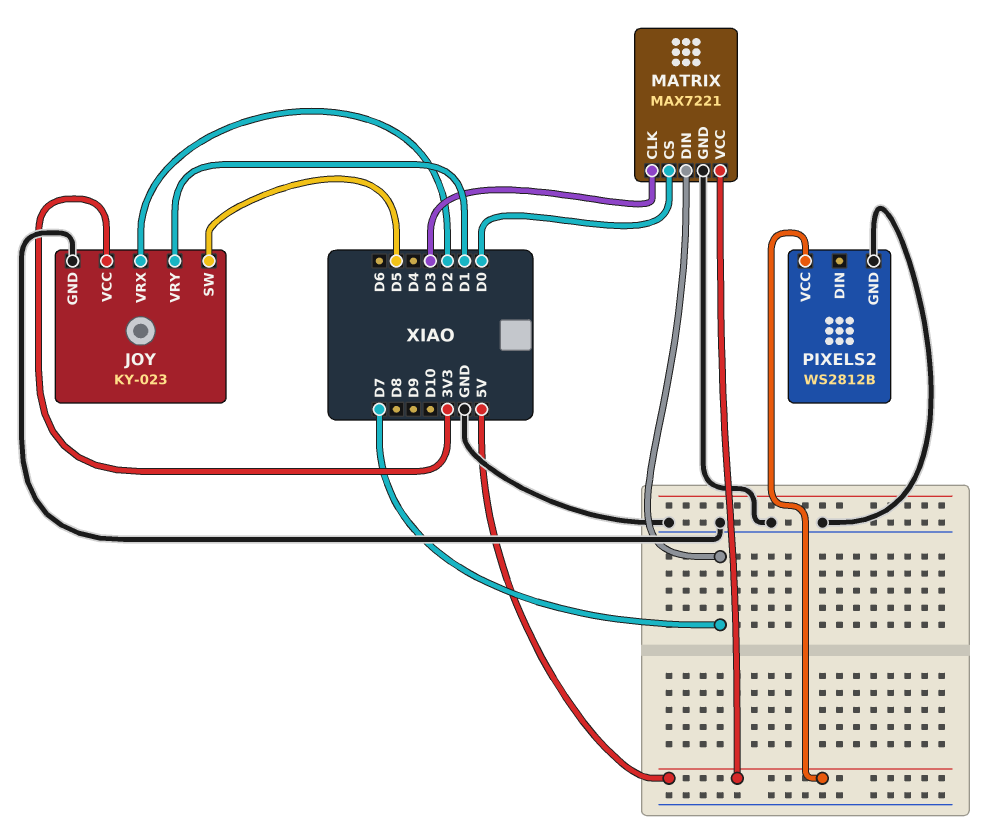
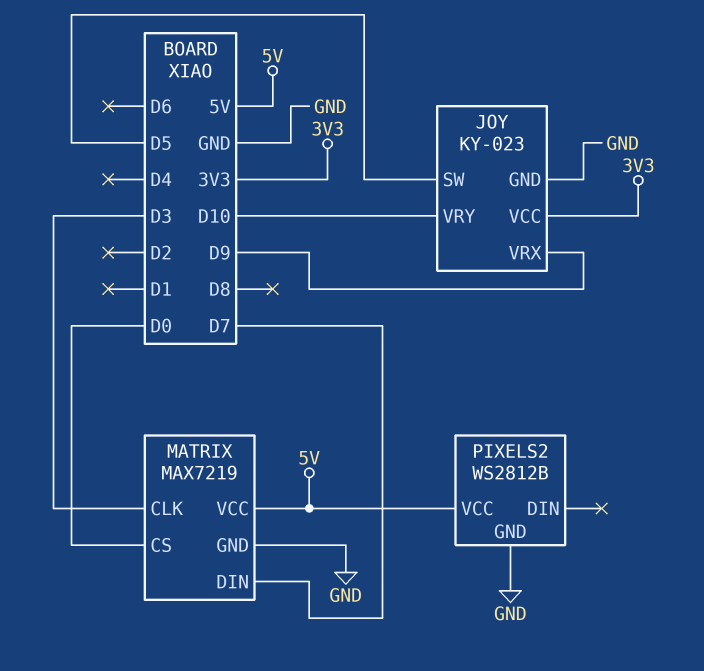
JOY pin VRX: D2 -> D9
JOY pin VRY: D1 -> D10
MATRIX: MAX7221 -> MAX7219

